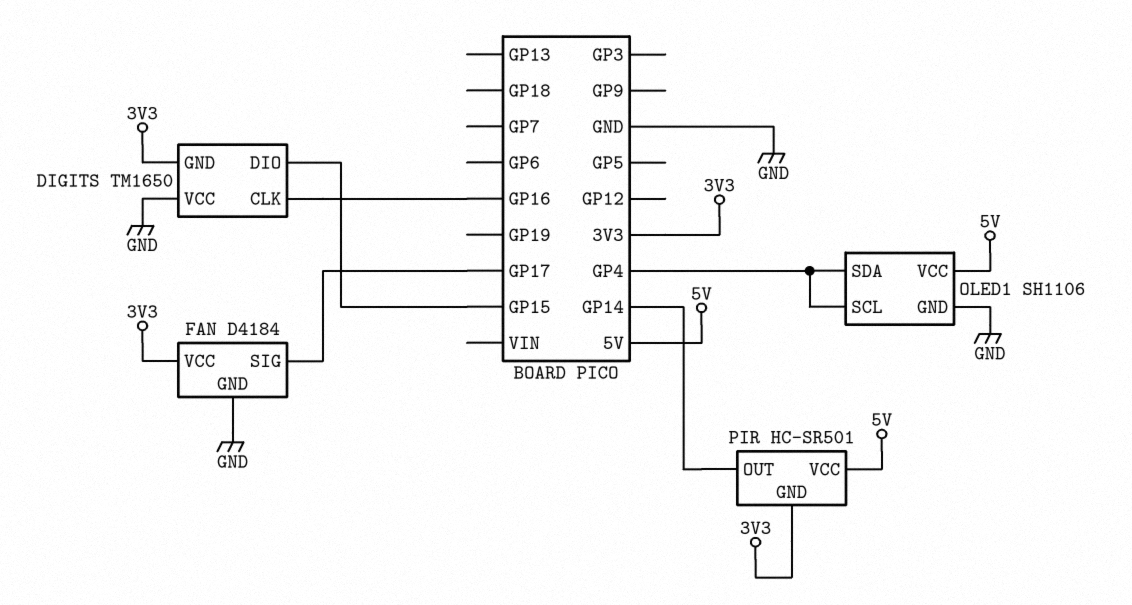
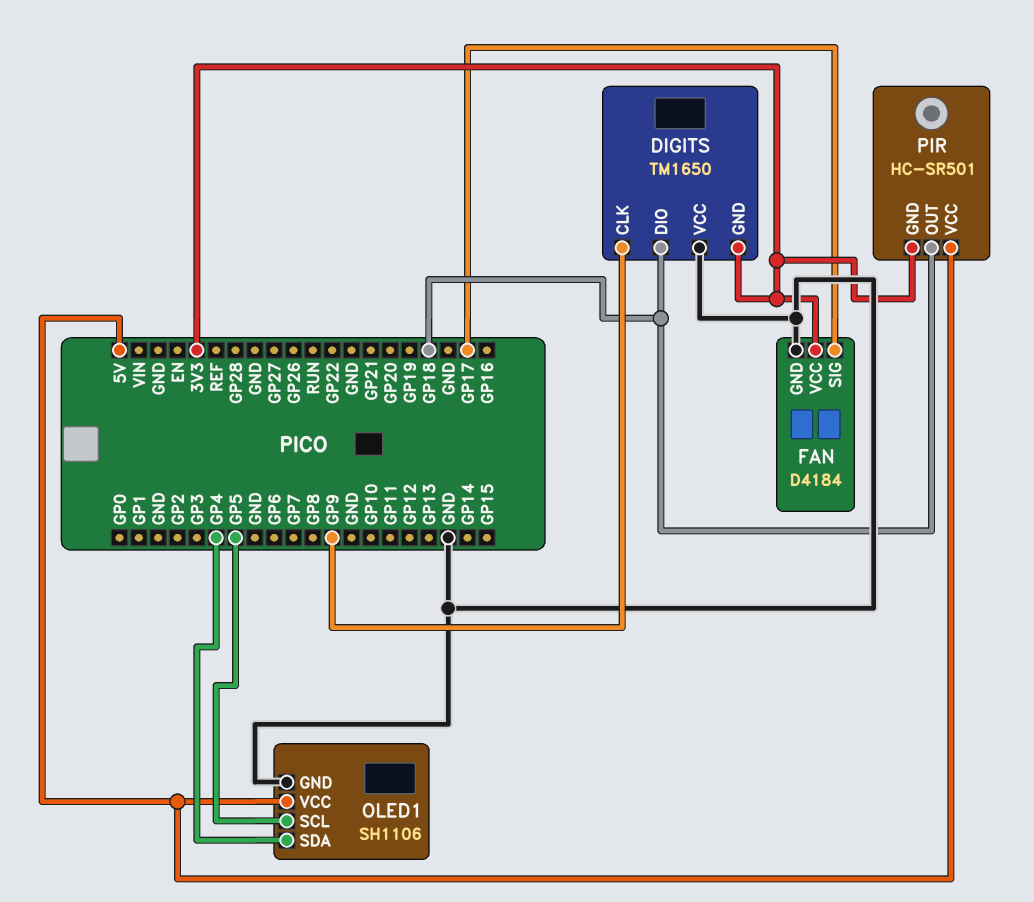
DIGITS pin CLK: GP16 -> GP9
DIGITS pin DIO: GP15 -> GP18
OLED1 pin SCL: GP4 -> GP5
PIR pin OUT: GP14 -> GP18

